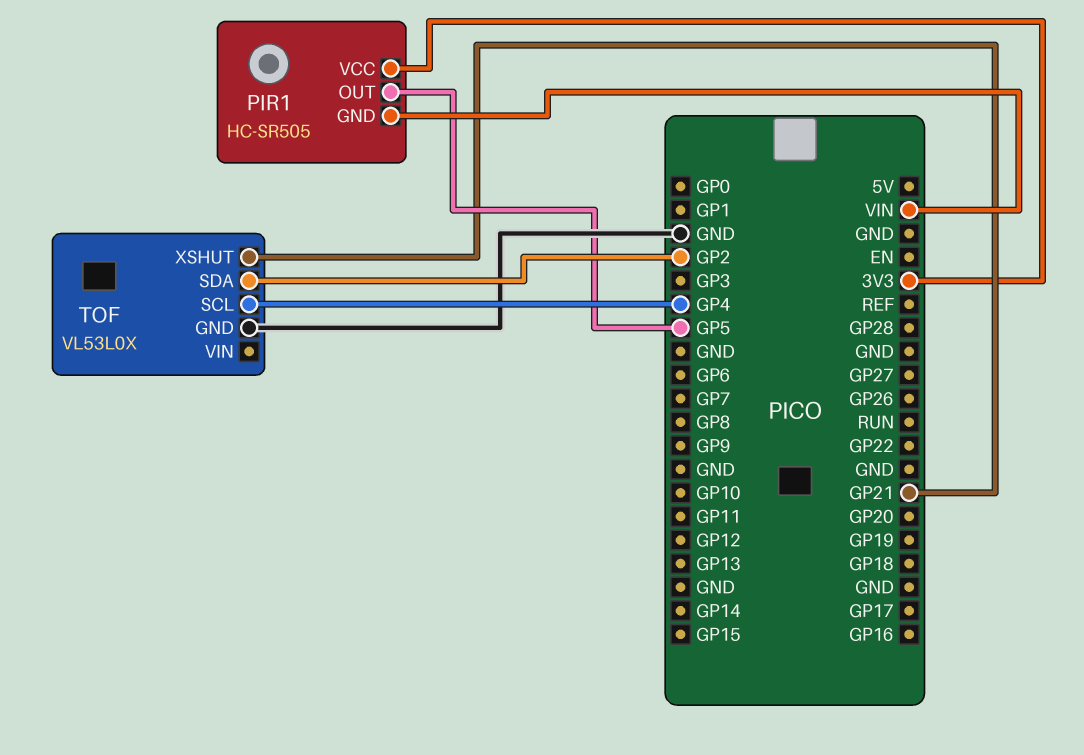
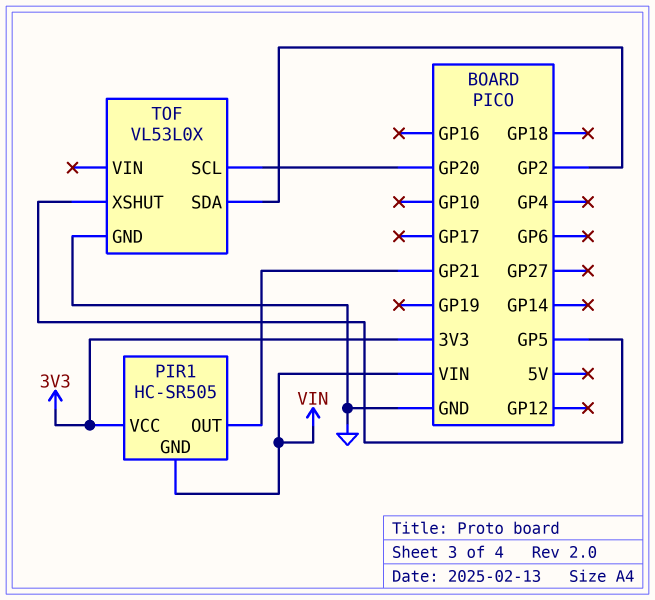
PIR1 pin OUT: GP5 -> GP21
TOF pin SCL: GP4 -> GP20
TOF pin XSHUT: GP21 -> GP5

